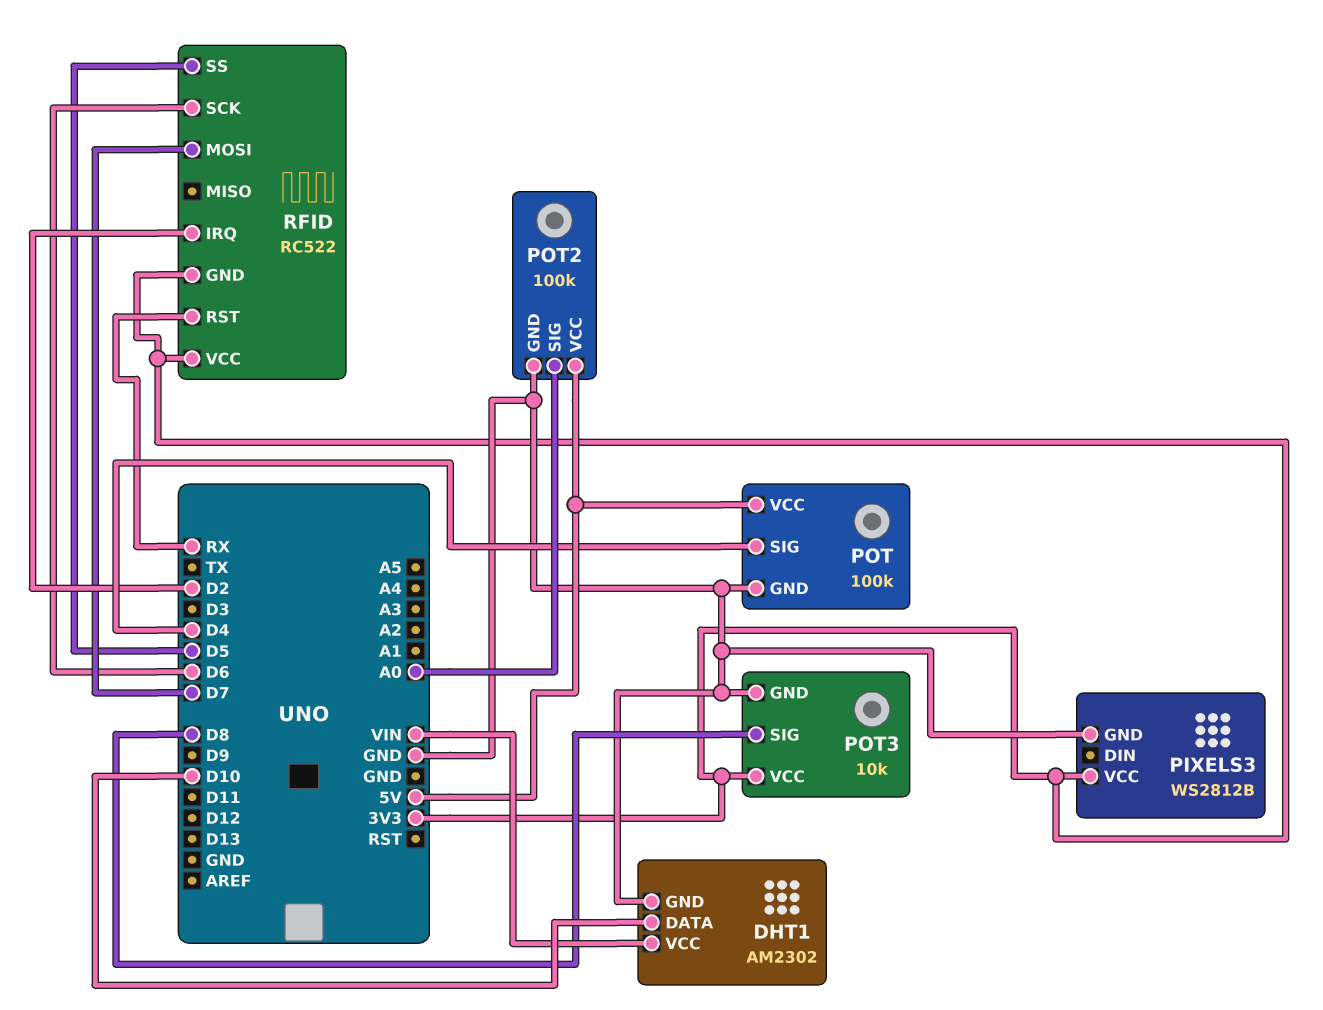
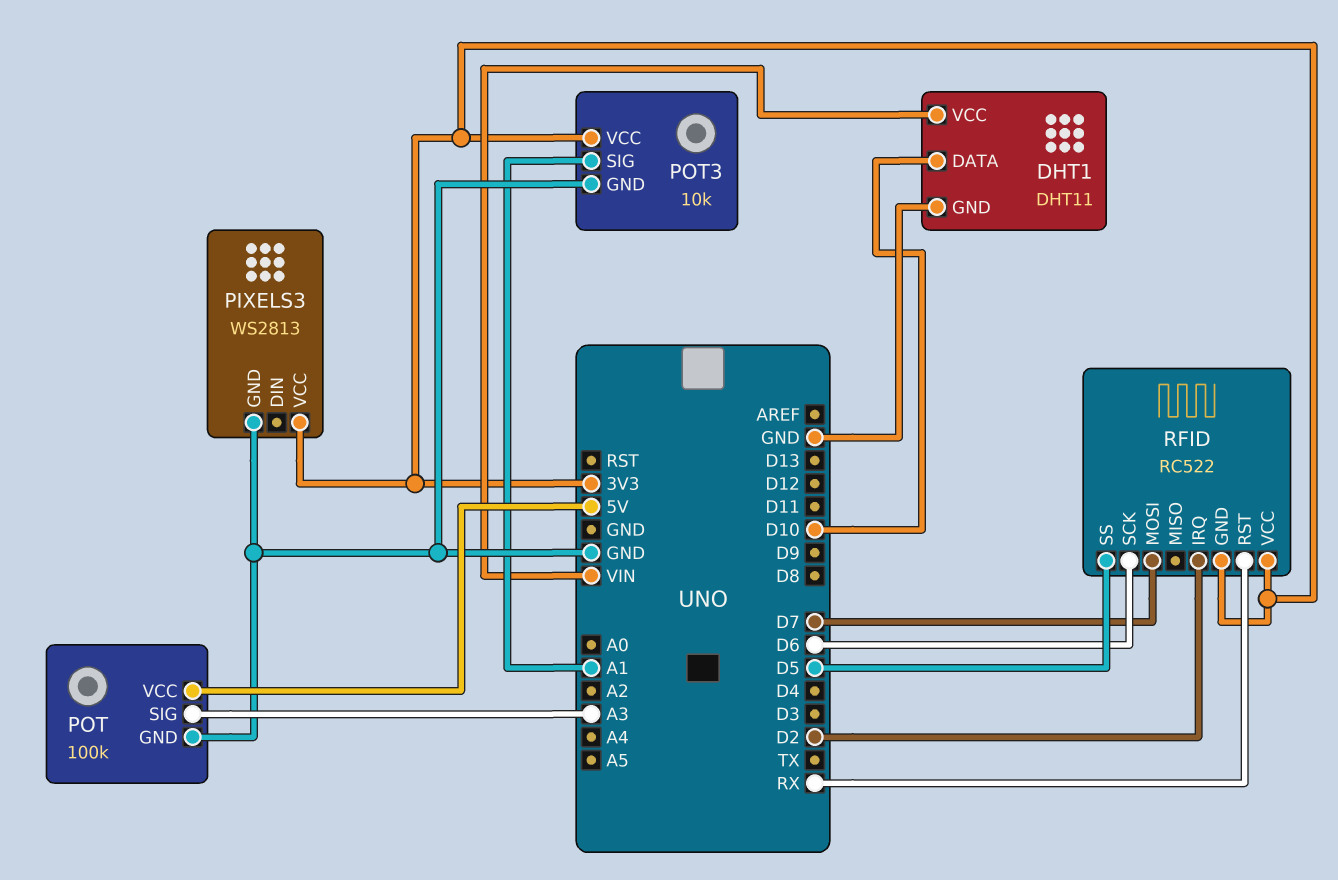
DHT1: AM2302 -> DHT11
PIXELS3: WS2812B -> WS2813
POT pin SIG: D4 -> A3
POT2: 100k -> none
POT2 pin GND: GND -> none
POT2 pin SIG: A0 -> none
POT2 pin VCC: 5V -> none
POT3 pin SIG: D8 -> A1

